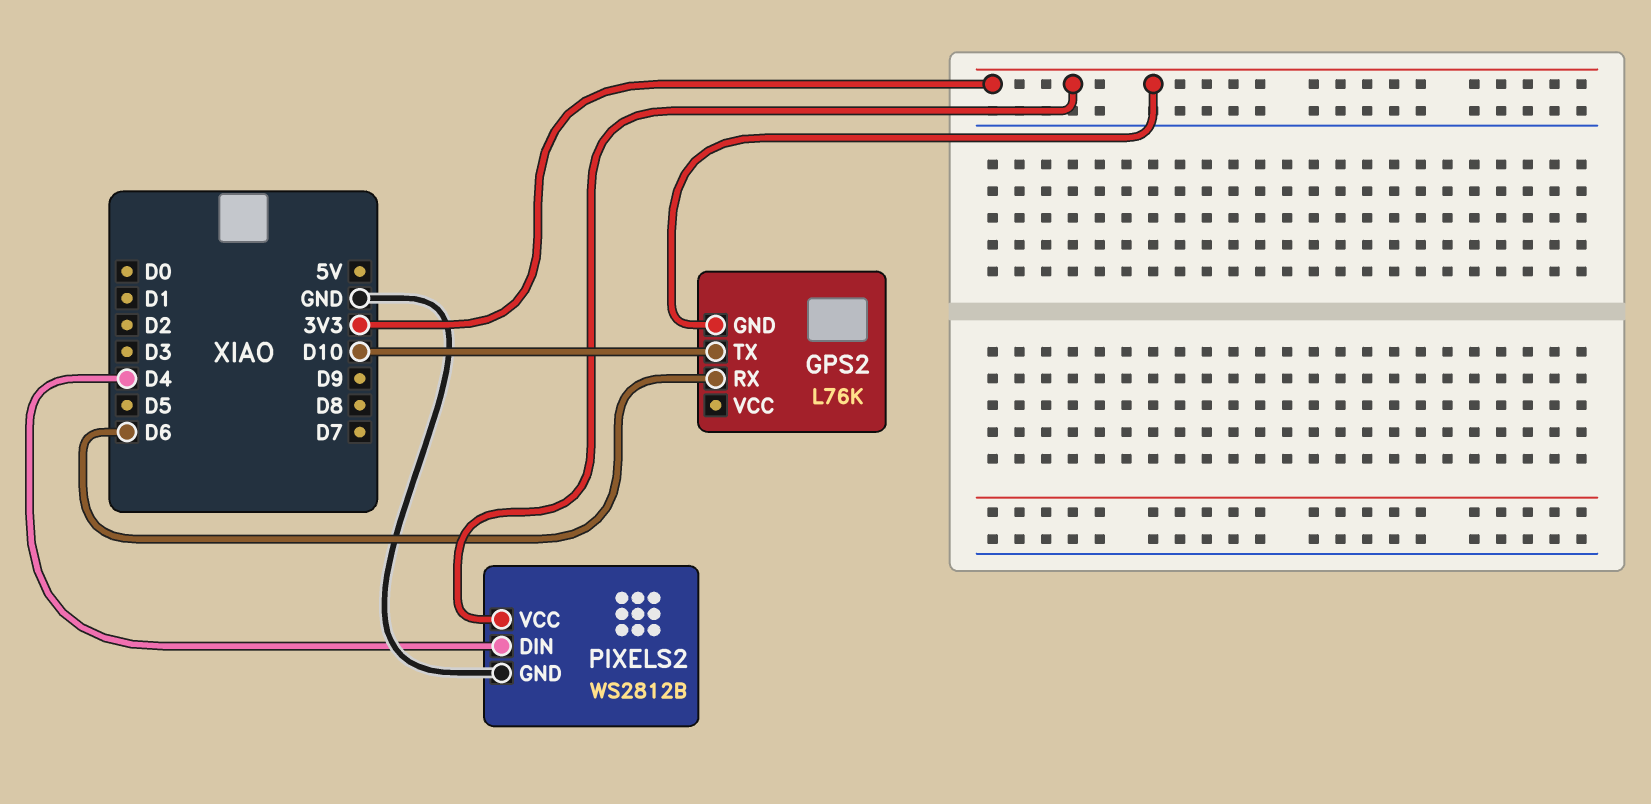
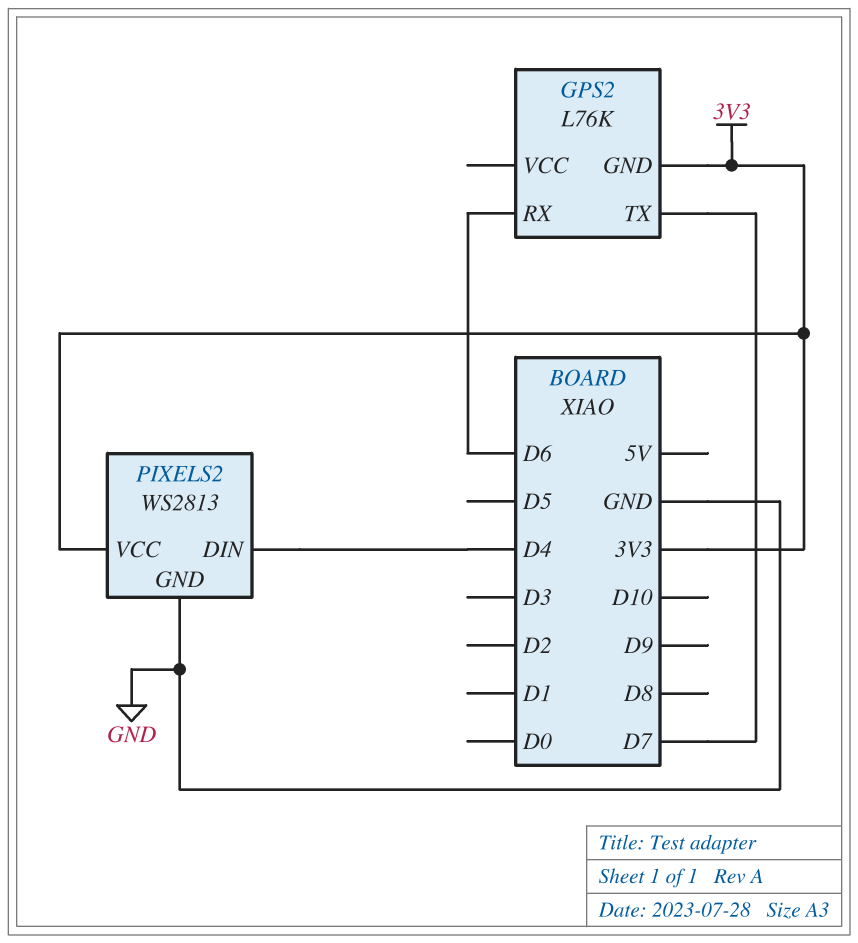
GPS2 pin TX: D10 -> D7
PIXELS2: WS2812B -> WS2813

